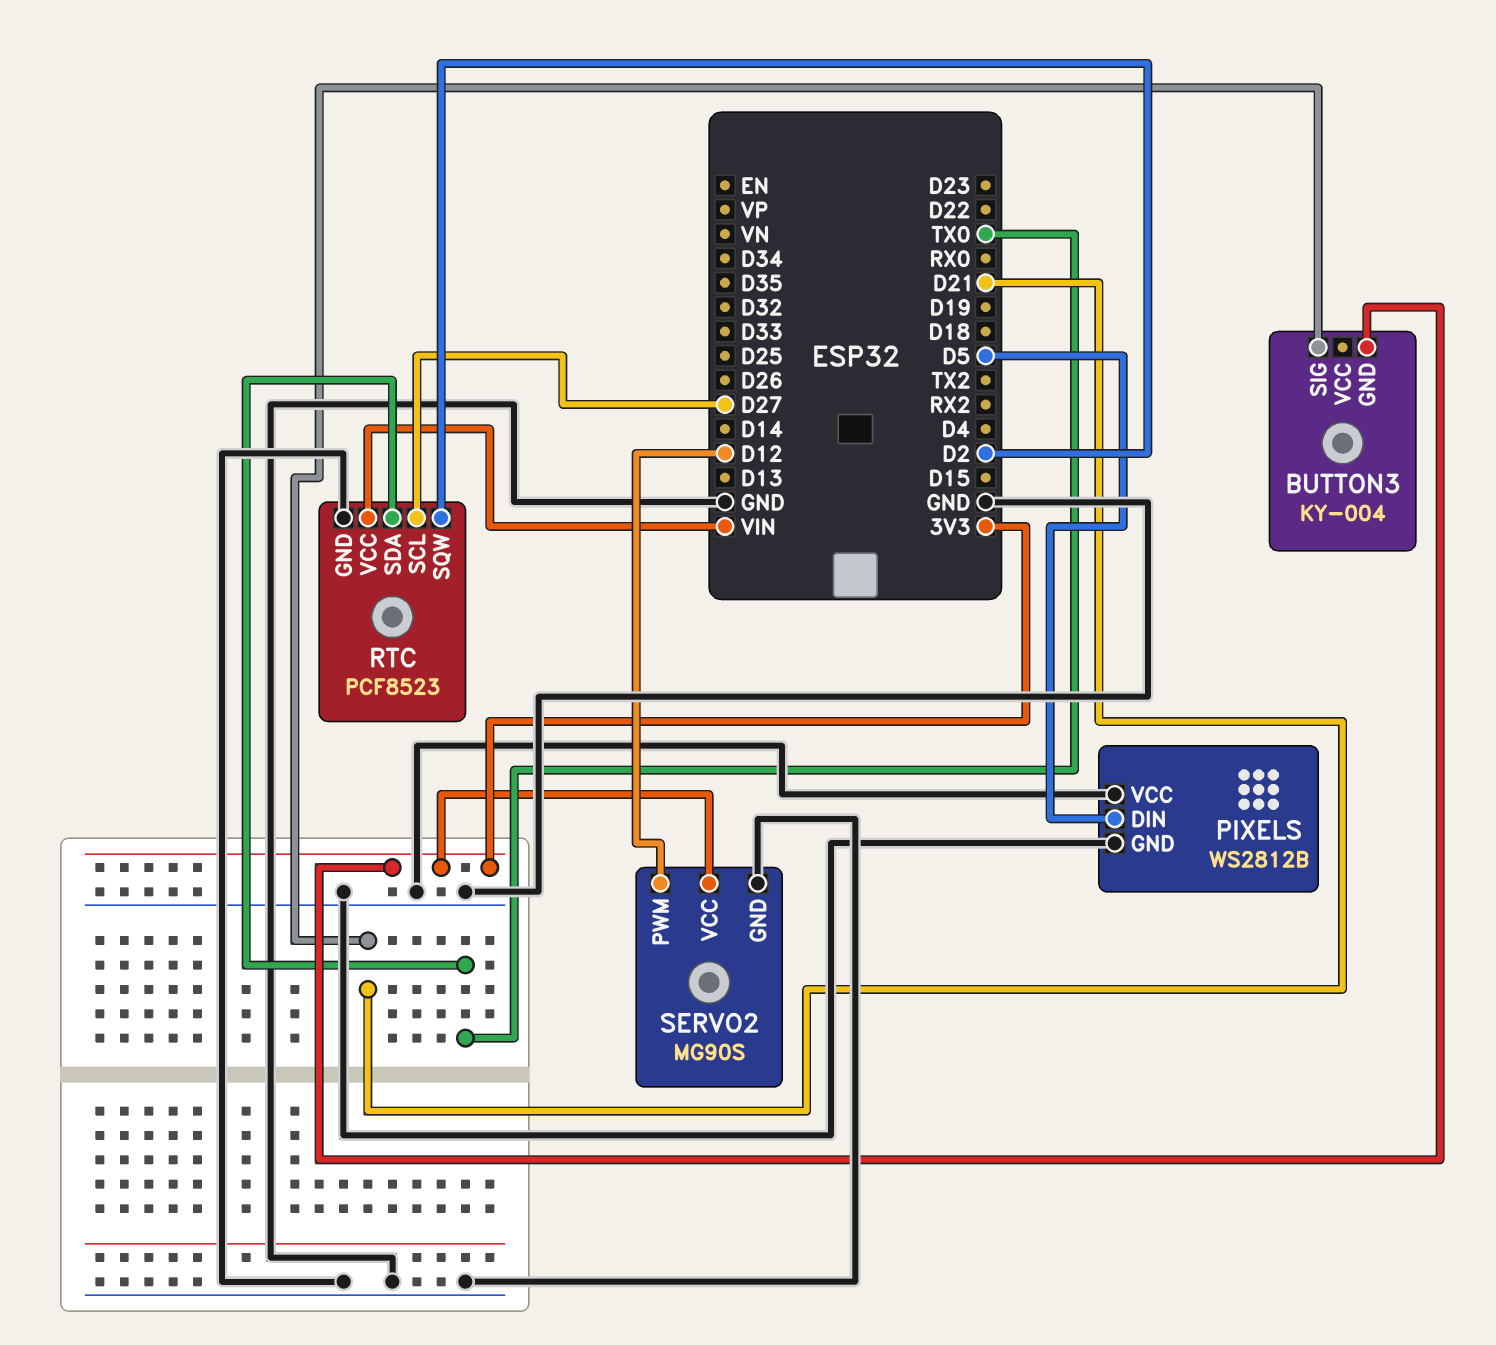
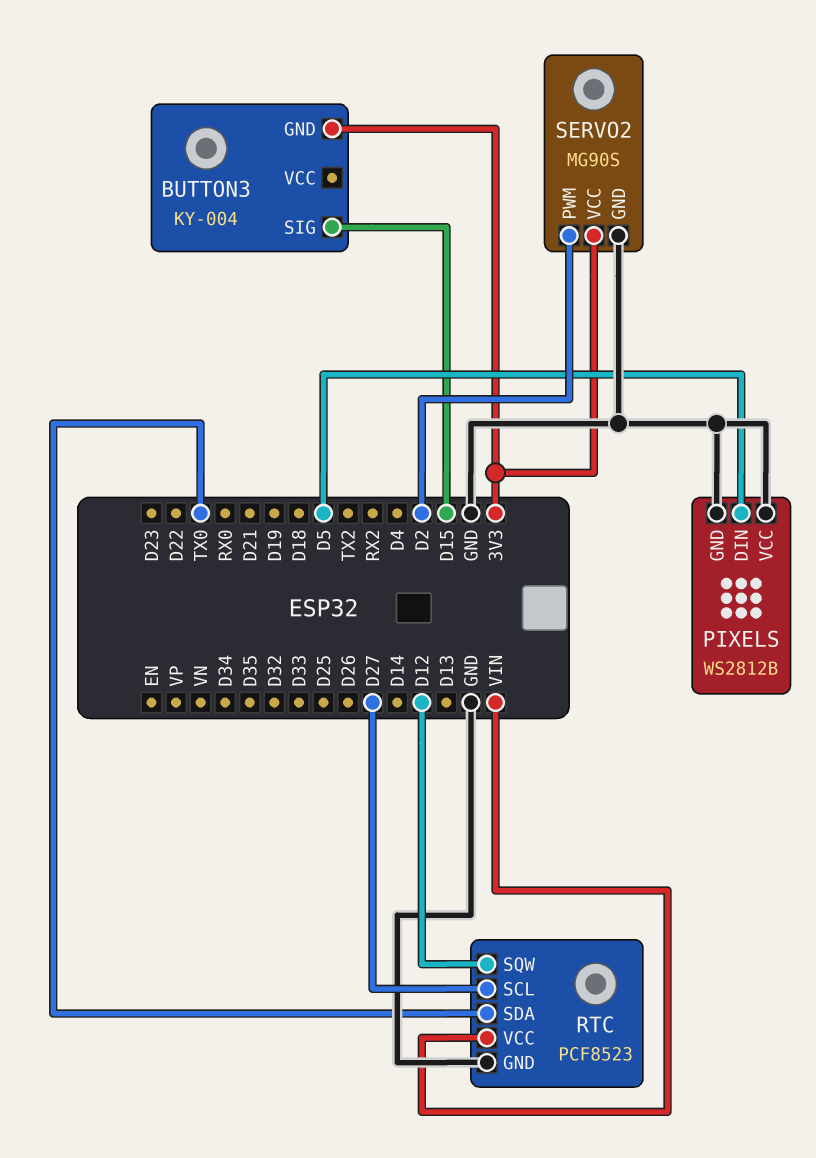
BUTTON3 pin SIG: D21 -> D15
RTC pin SQW: D2 -> D12
SERVO2 pin PWM: D12 -> D2

